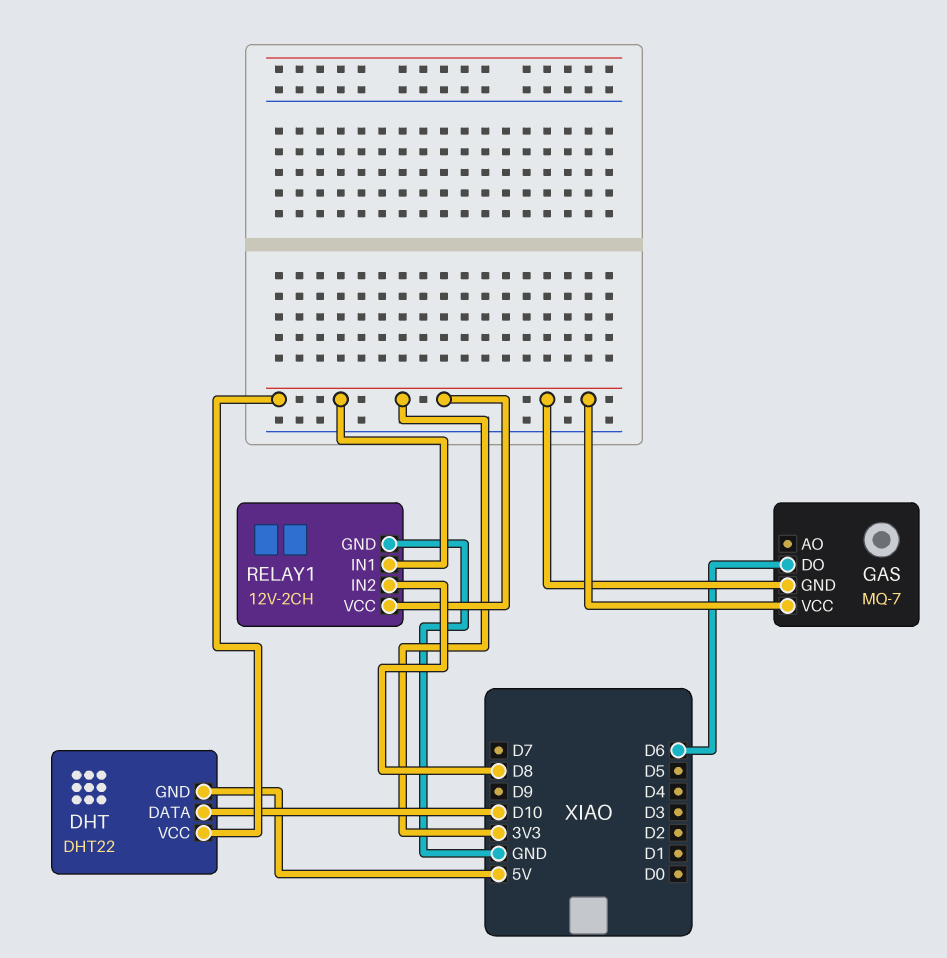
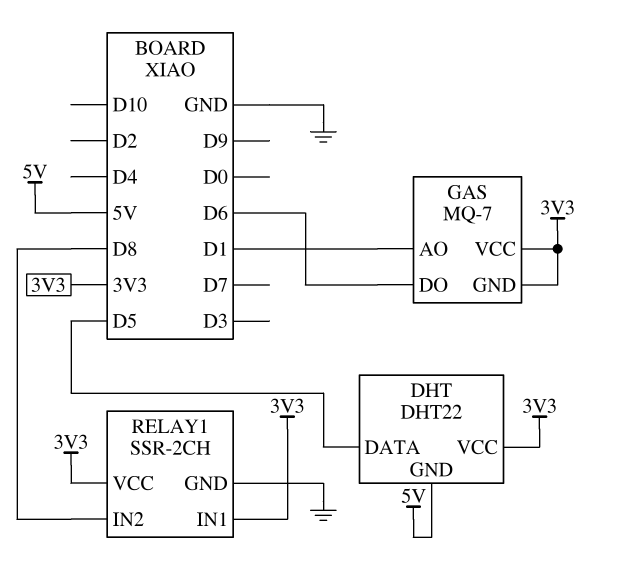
DHT pin DATA: D10 -> D5
GAS pin AO: none -> D1
RELAY1: 12V-2CH -> SSR-2CH

